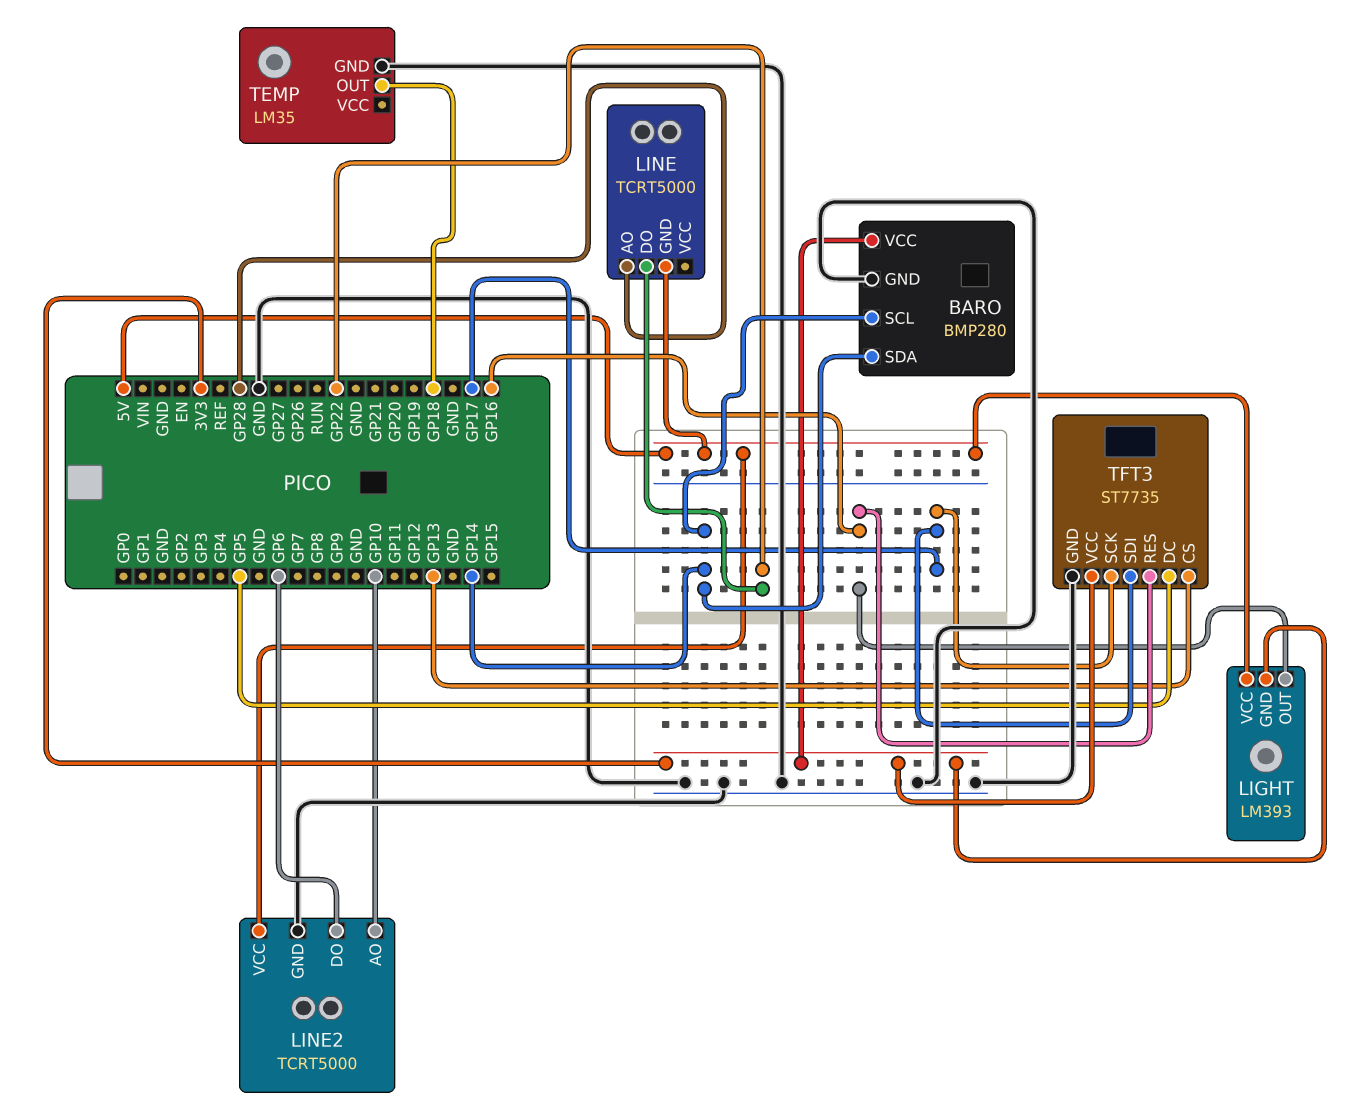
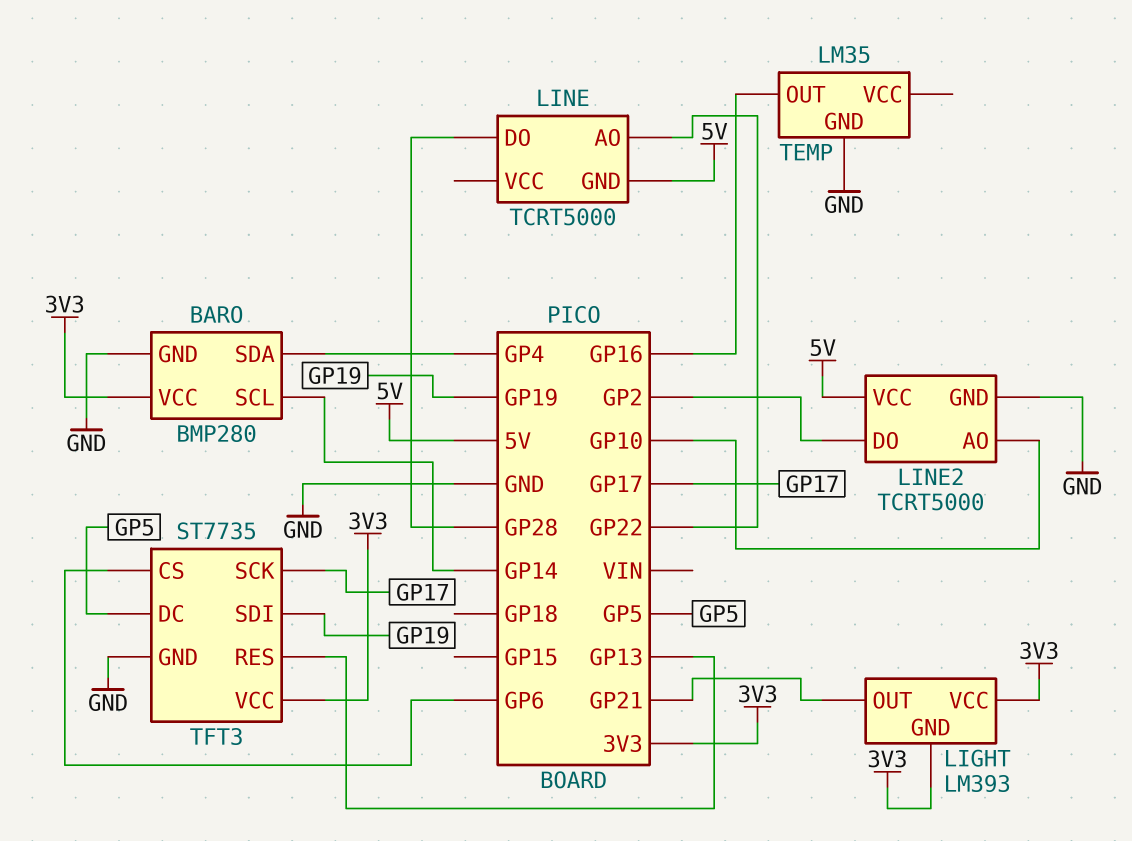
BARO pin SDA: GP14 -> GP4
LIGHT pin OUT: GP16 -> GP21
LIGHT pin VCC: 5V -> 3V3
LINE pin AO: GP28 -> GP22
LINE pin DO: GP22 -> GP28
LINE2 pin DO: GP6 -> GP2
TEMP pin OUT: GP18 -> GP16
TFT3 pin CS: GP13 -> GP6
TFT3 pin RES: GP16 -> GP13
TFT3 pin SDI: GP17 -> GP19

